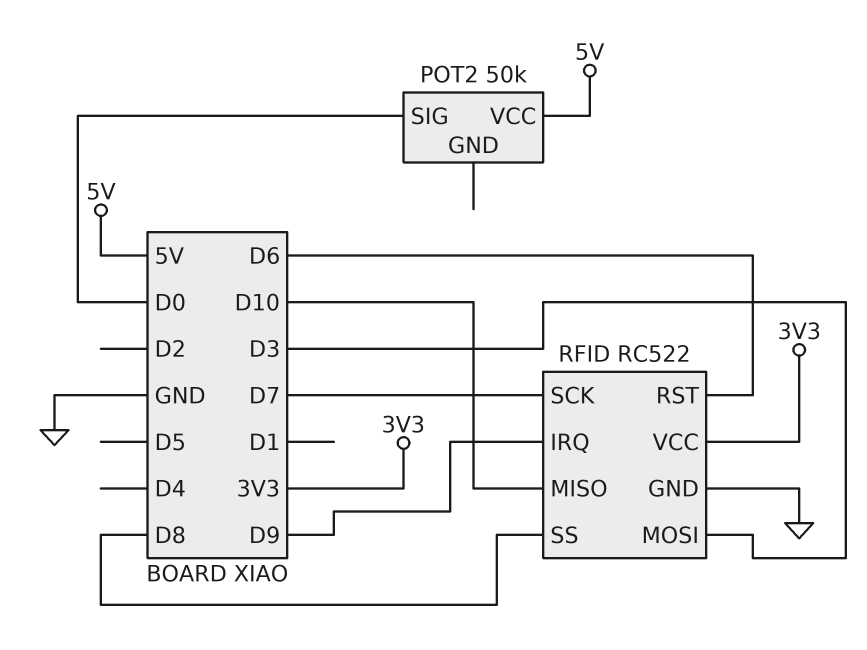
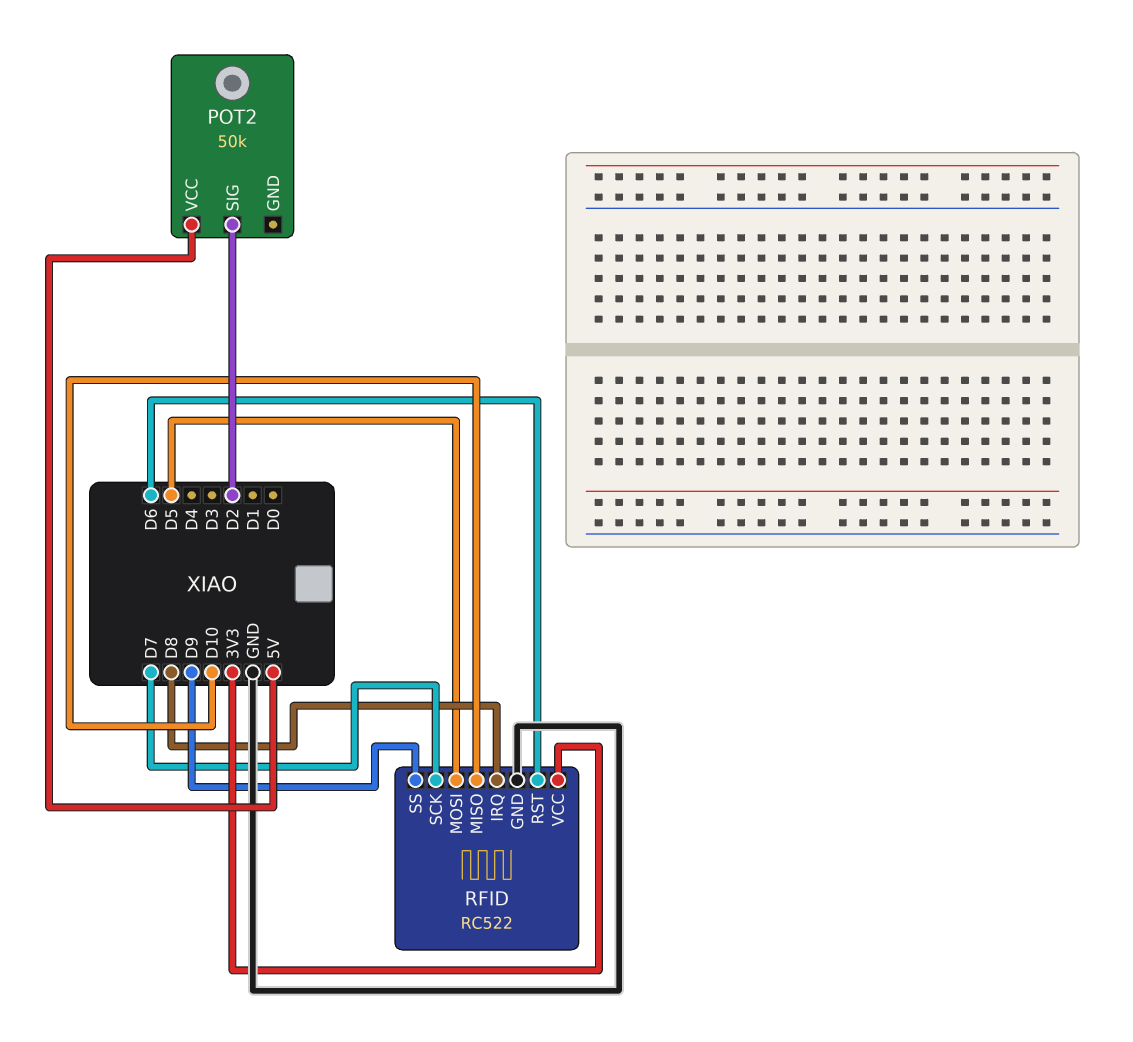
POT2 pin SIG: D0 -> D2
RFID pin IRQ: D9 -> D8
RFID pin MOSI: D3 -> D5
RFID pin SS: D8 -> D9

